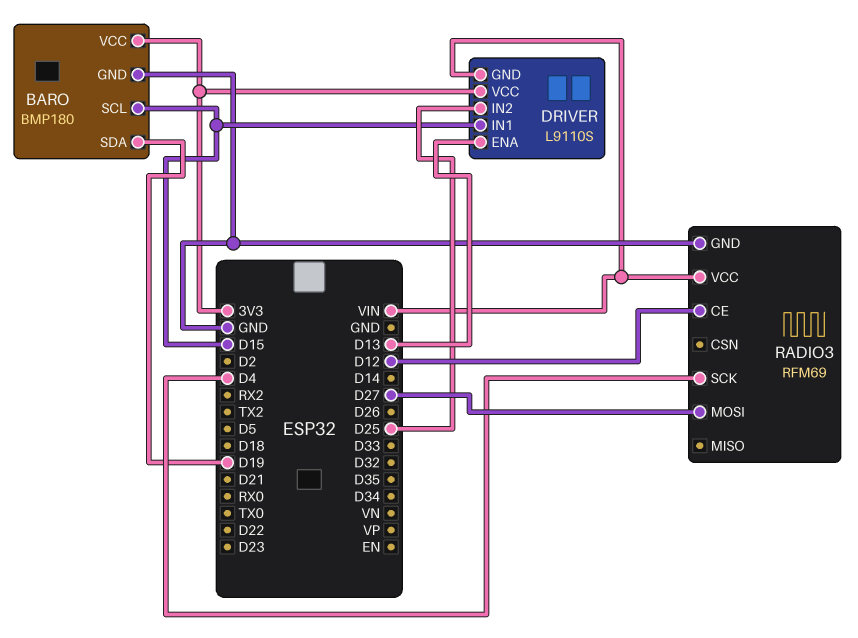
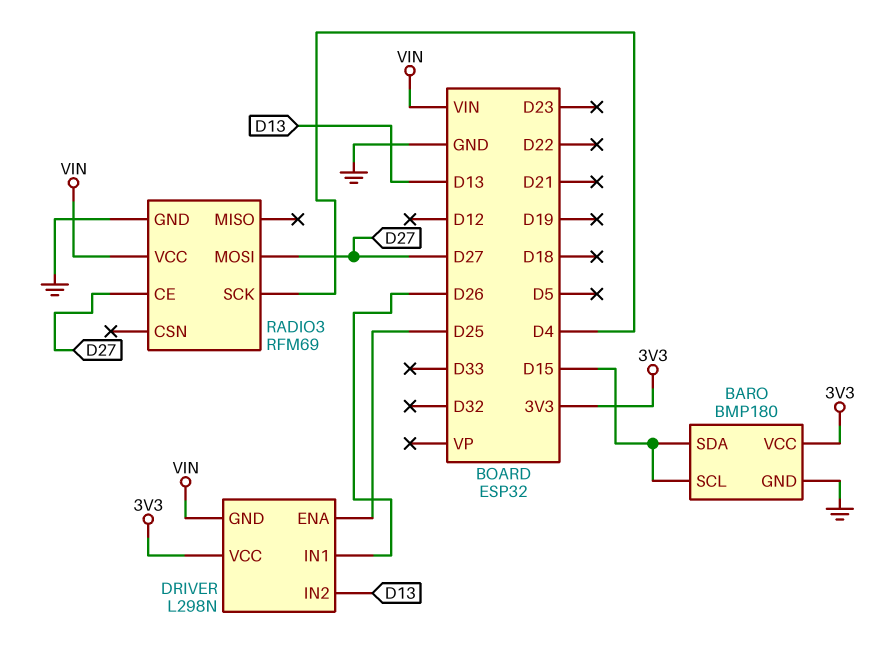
BARO pin SDA: D19 -> D15
DRIVER: L9110S -> L298N
DRIVER pin ENA: D13 -> D25
DRIVER pin IN1: D15 -> D26
DRIVER pin IN2: D25 -> D13
RADIO3 pin CE: D12 -> D27

